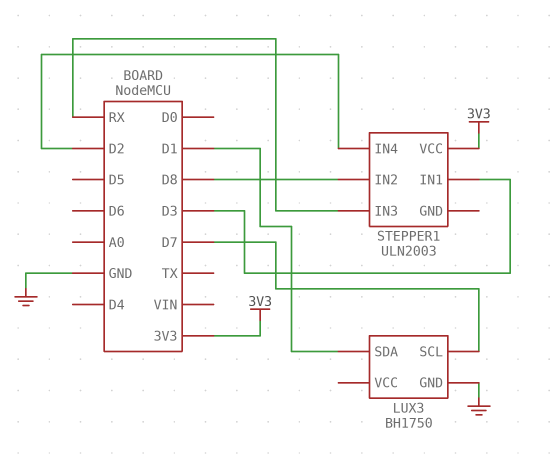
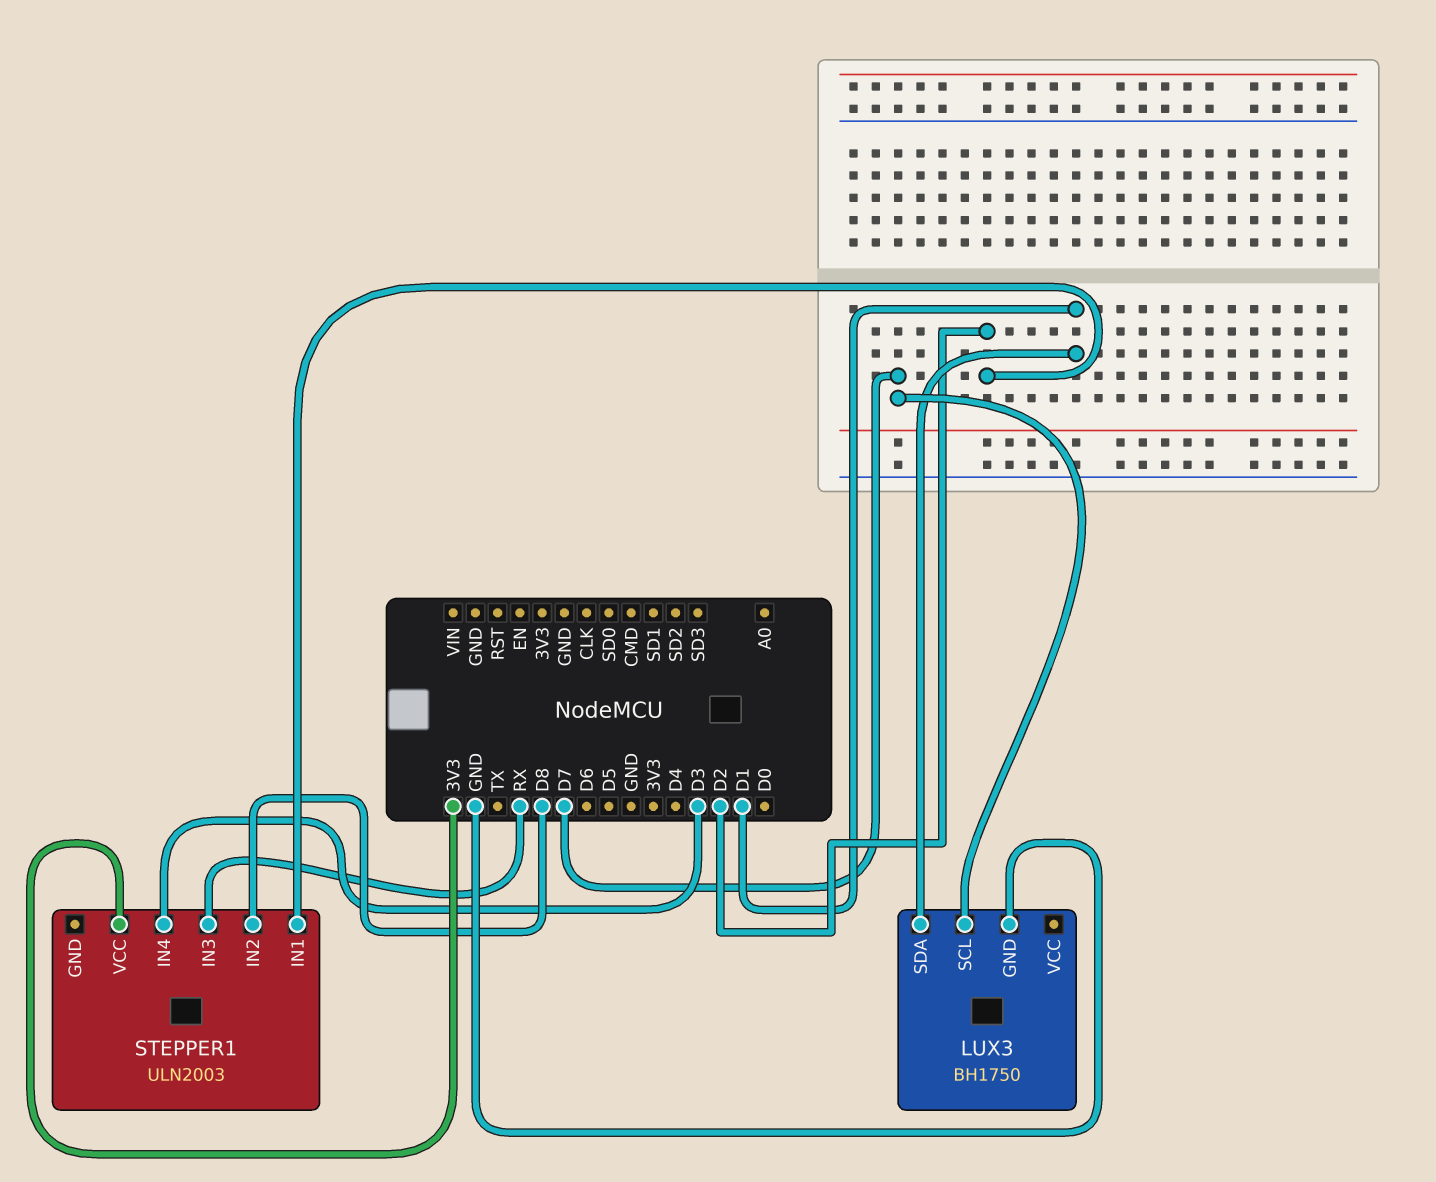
STEPPER1 pin IN1: D3 -> D2
STEPPER1 pin IN4: D2 -> D3

